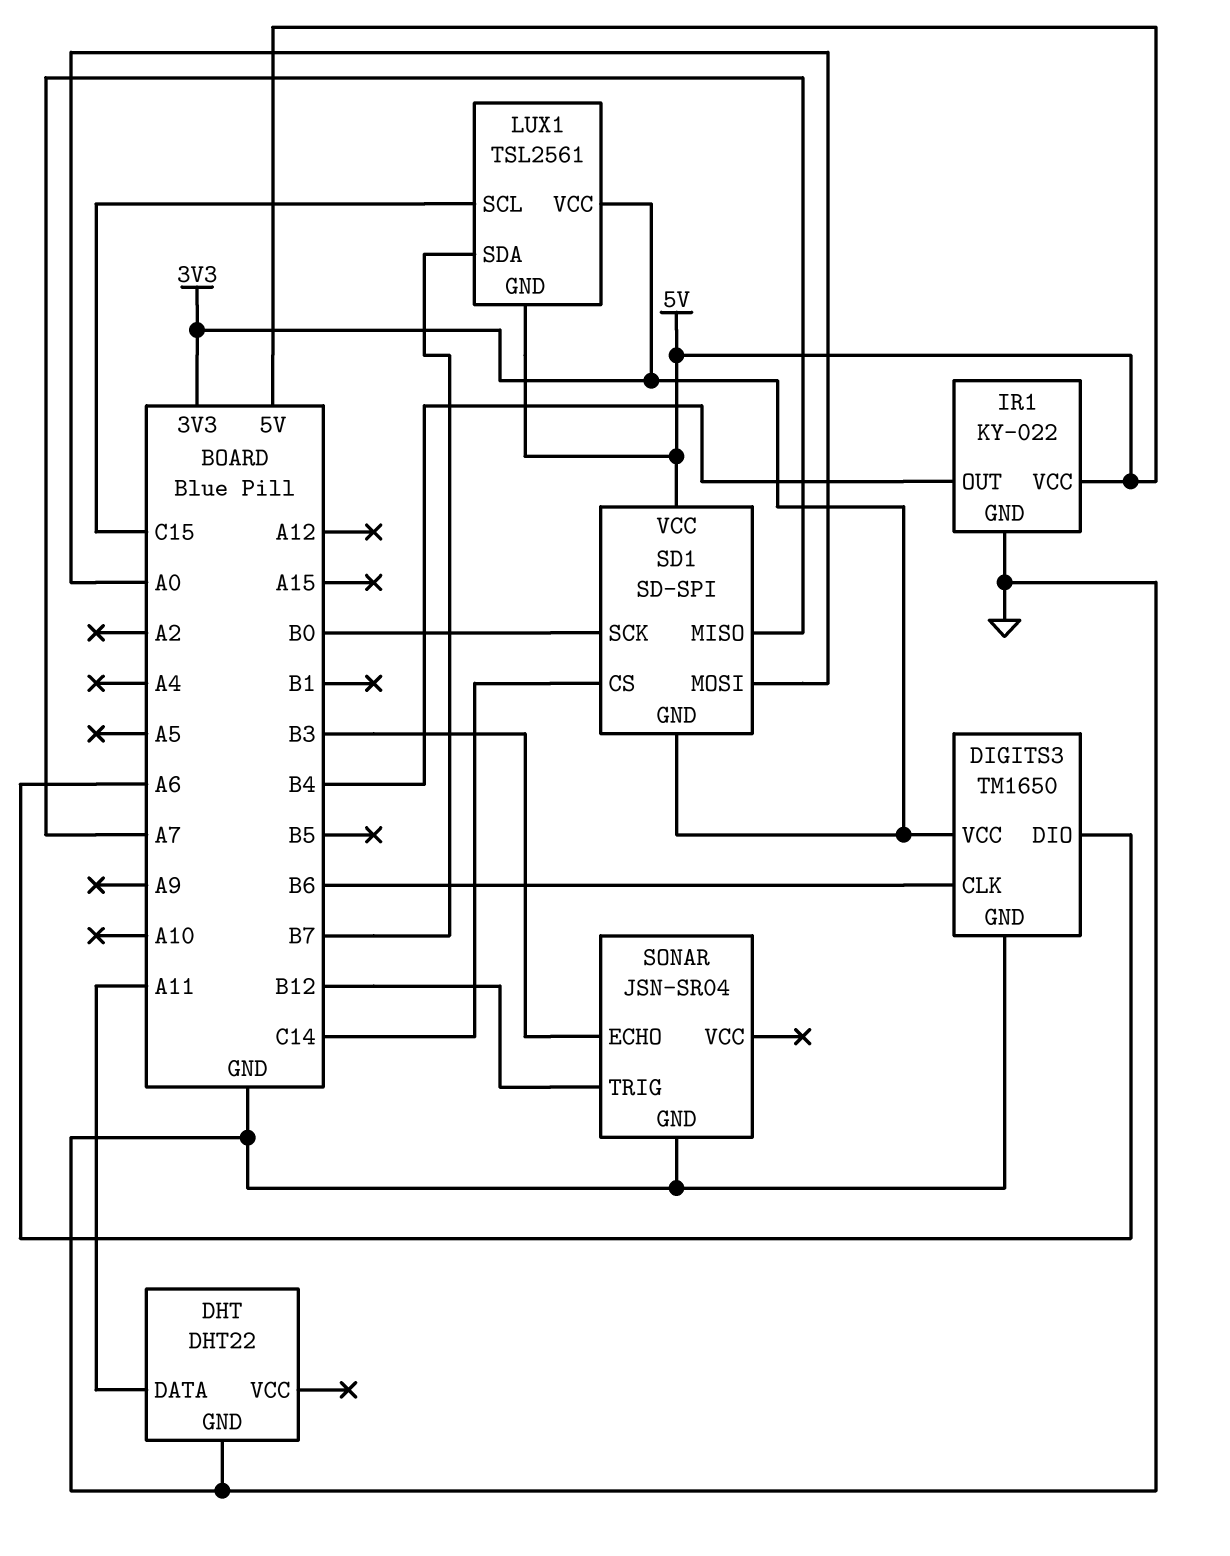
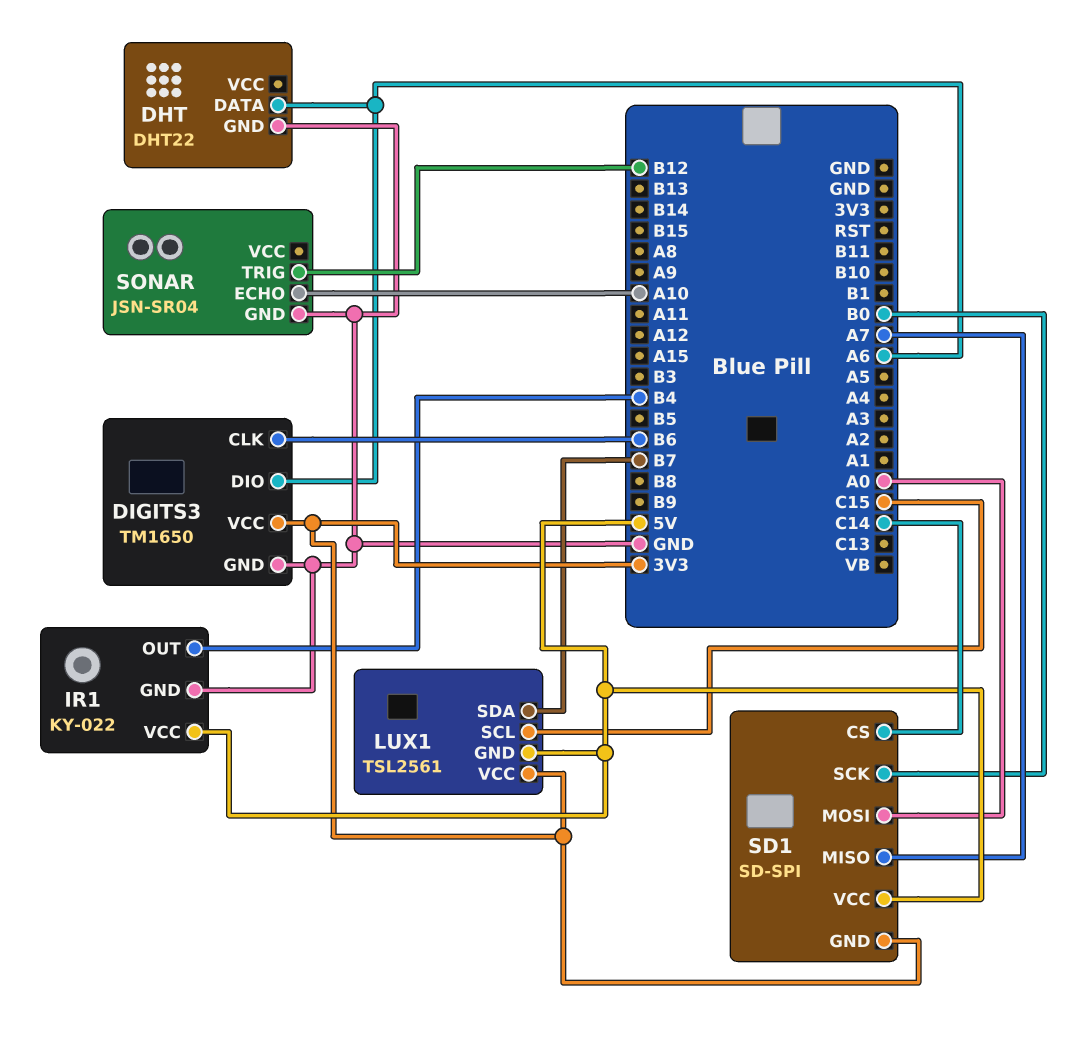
DHT pin DATA: A11 -> A6
SONAR pin ECHO: B3 -> A10

